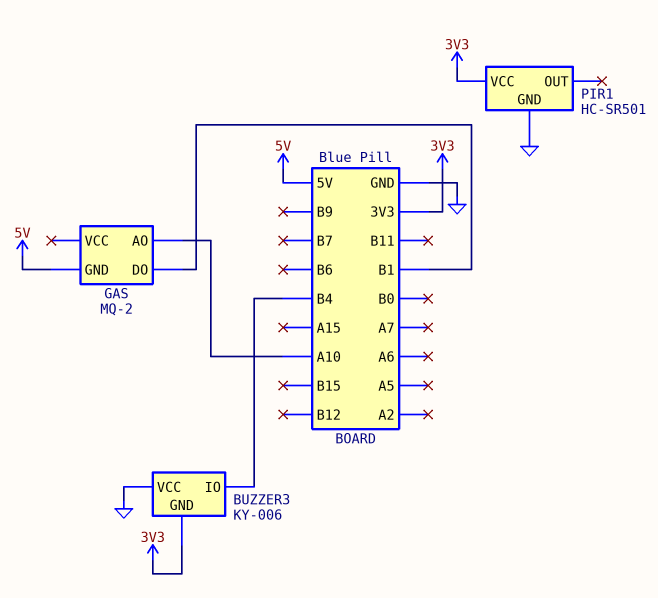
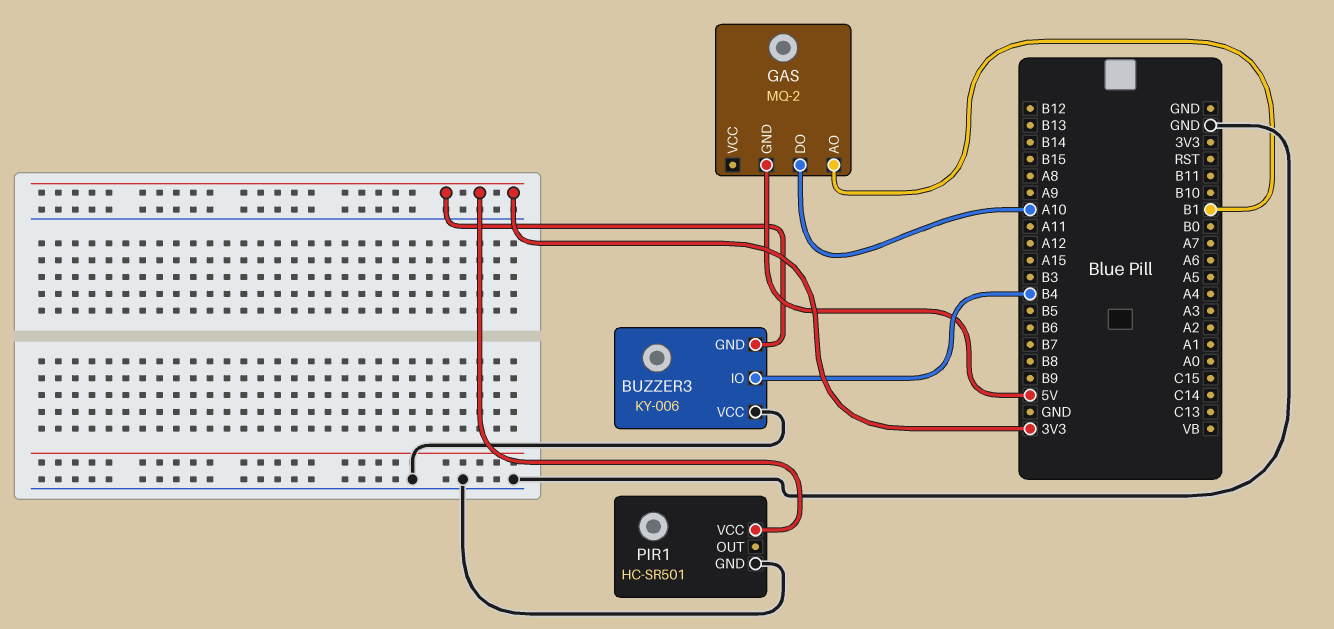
GAS pin AO: A10 -> B1
GAS pin DO: B1 -> A10

